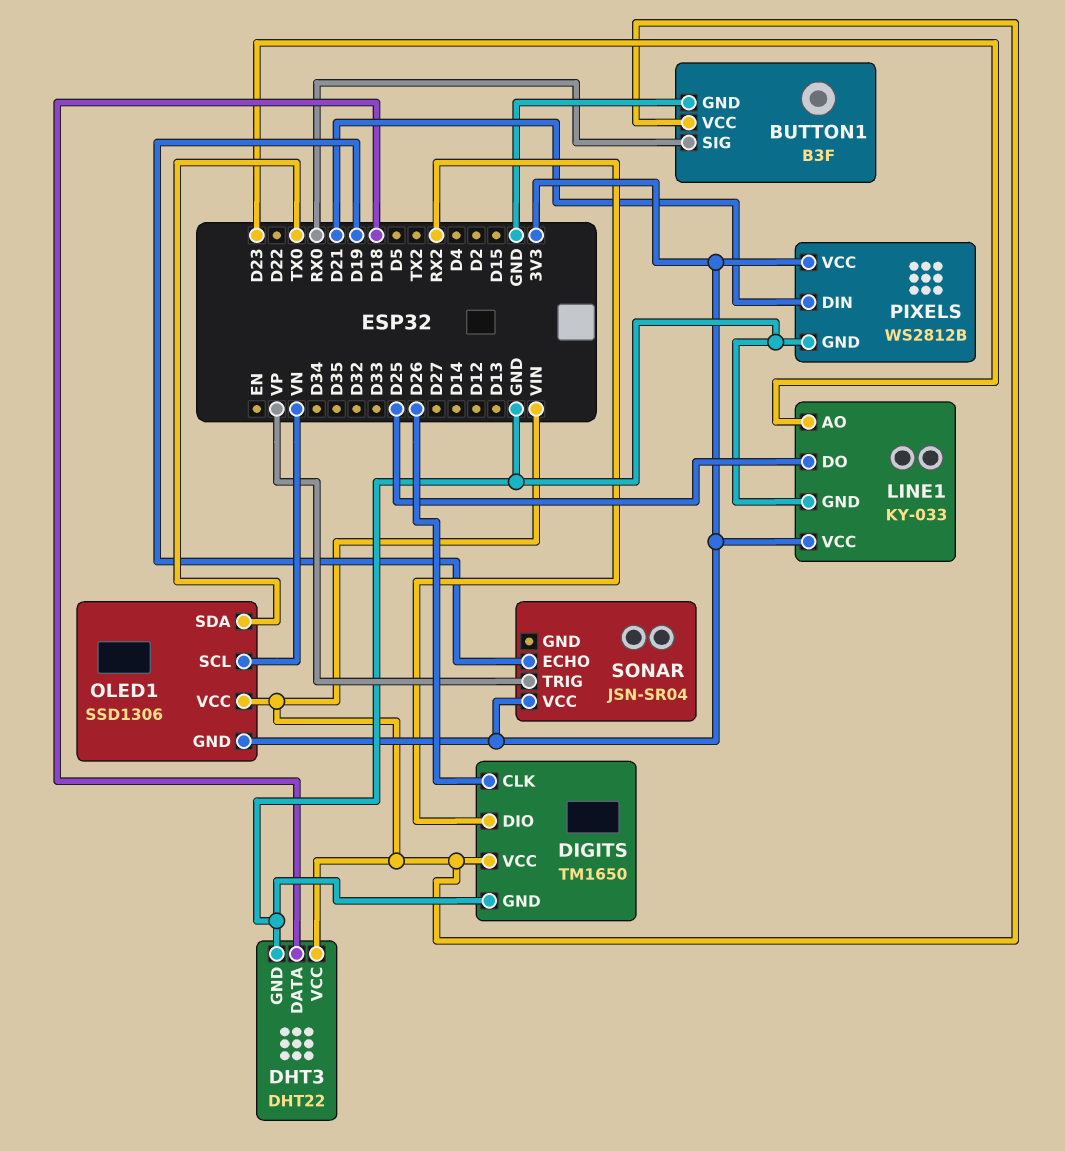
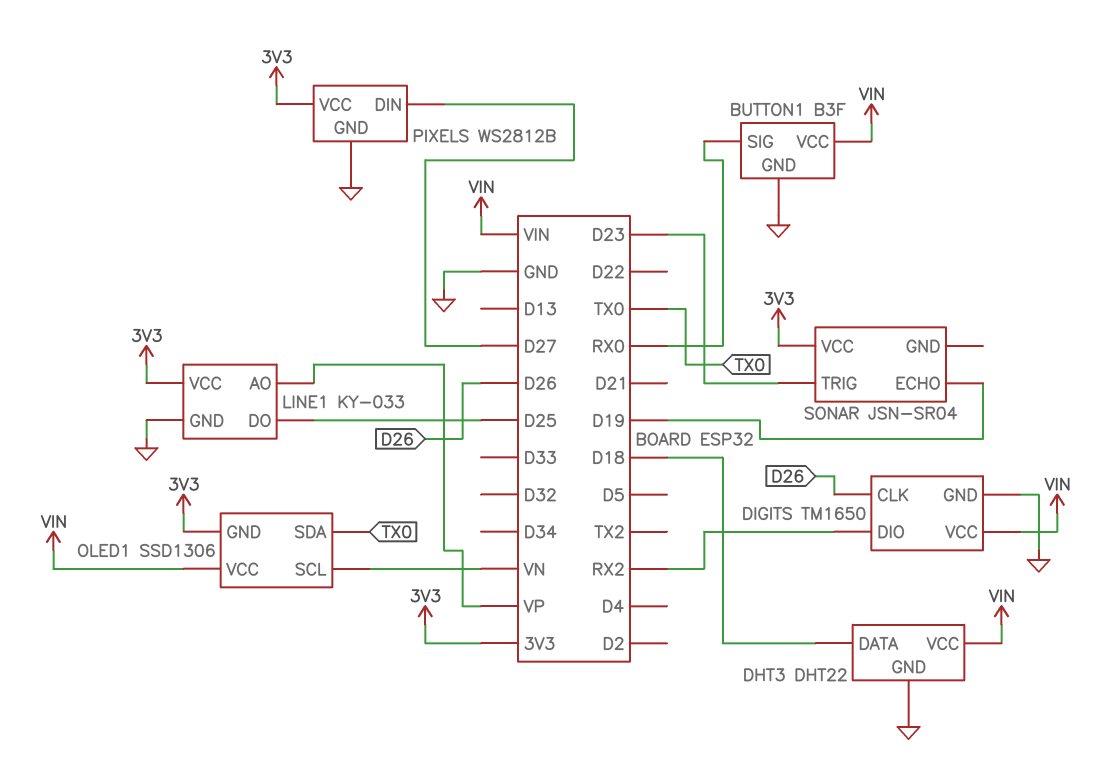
LINE1 pin AO: D23 -> VP
PIXELS pin DIN: D21 -> D27
SONAR pin TRIG: VP -> D23

